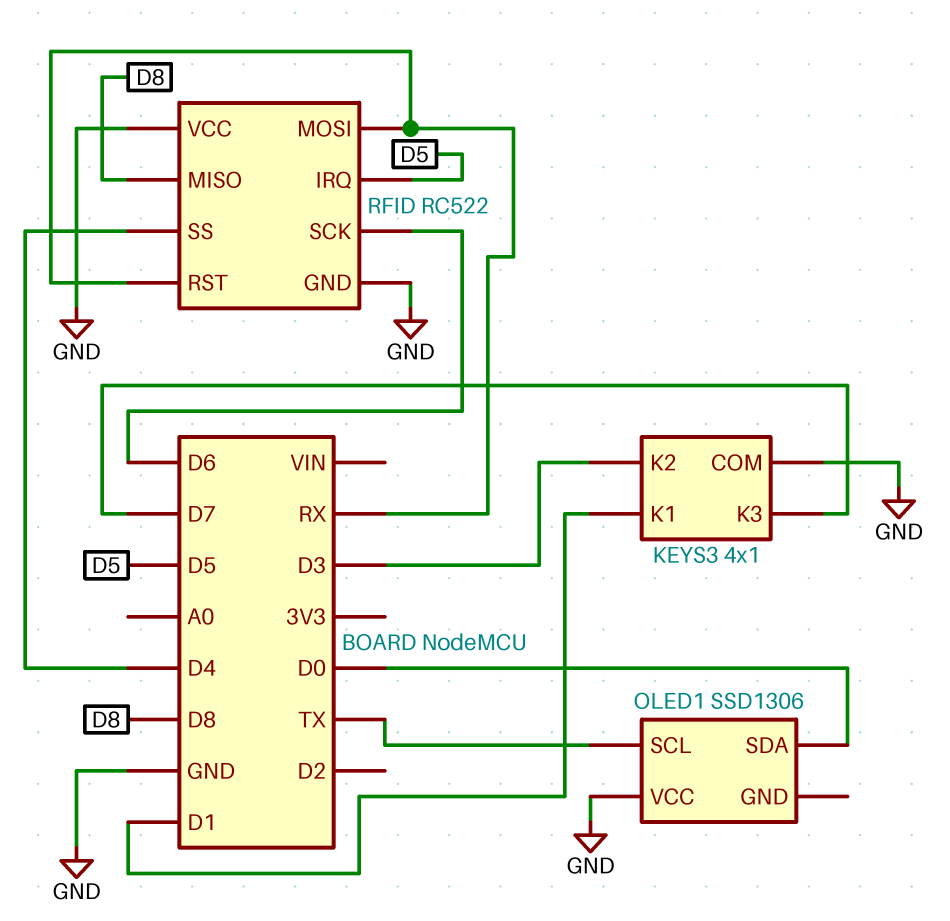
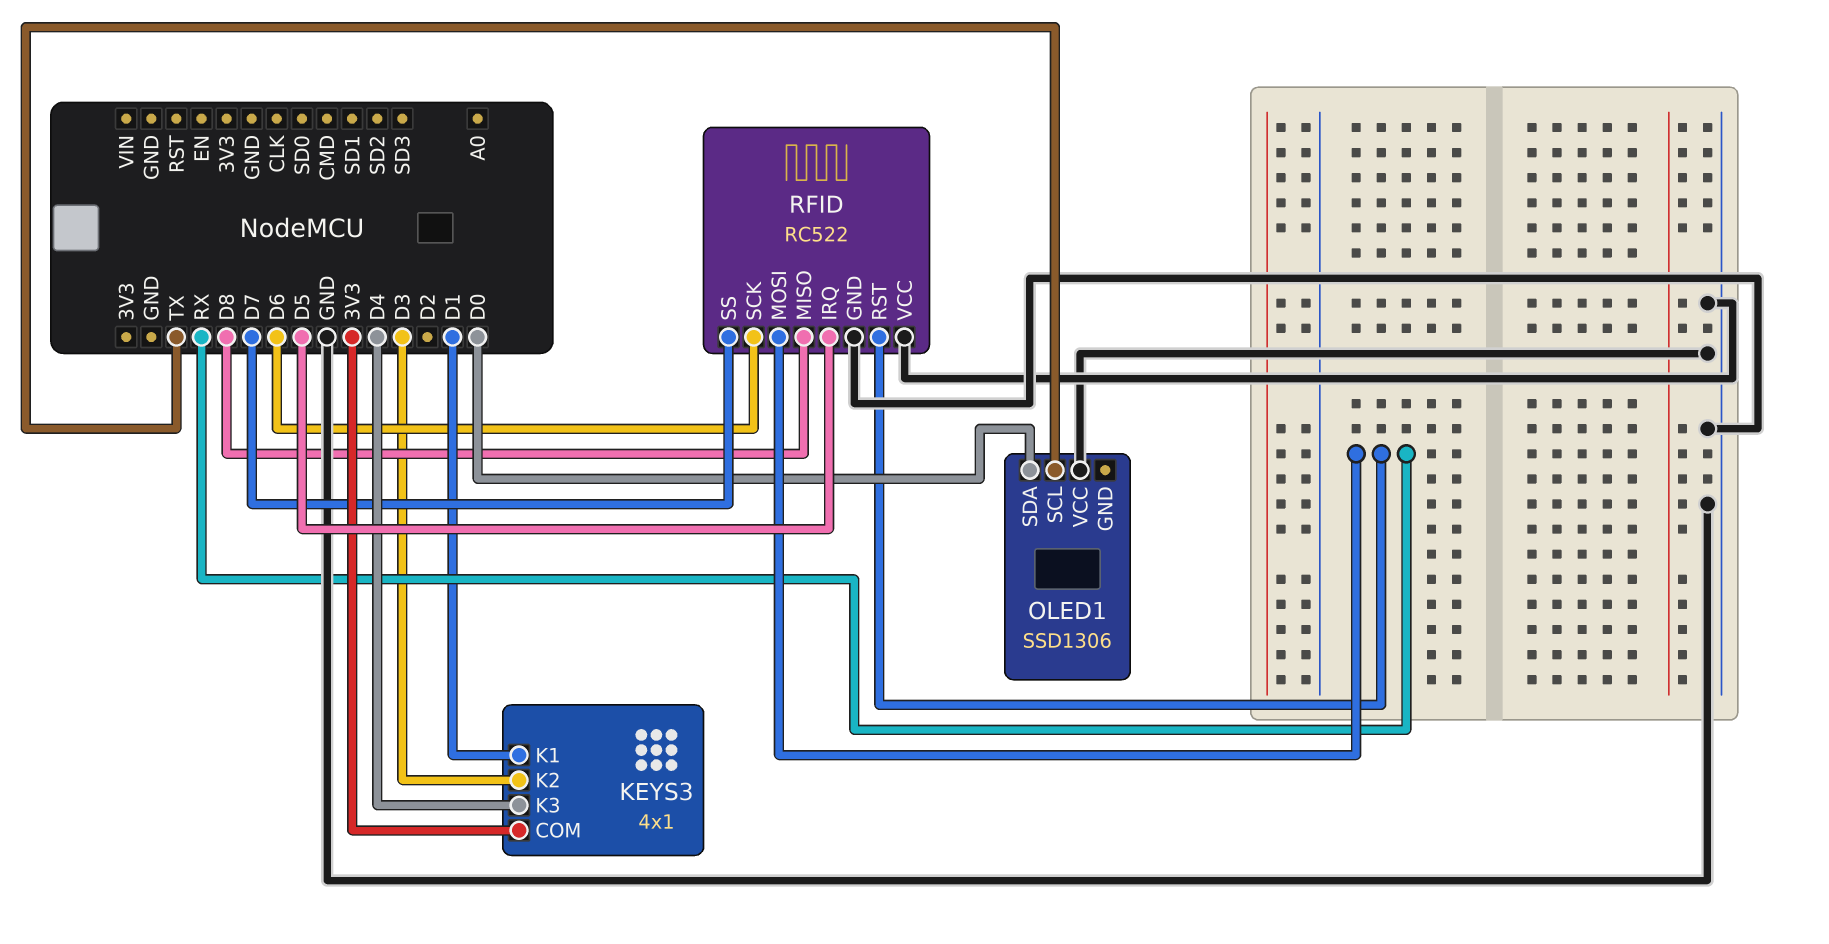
KEYS3 pin COM: GND -> 3V3
KEYS3 pin K3: D7 -> D4
RFID pin SS: D4 -> D7

